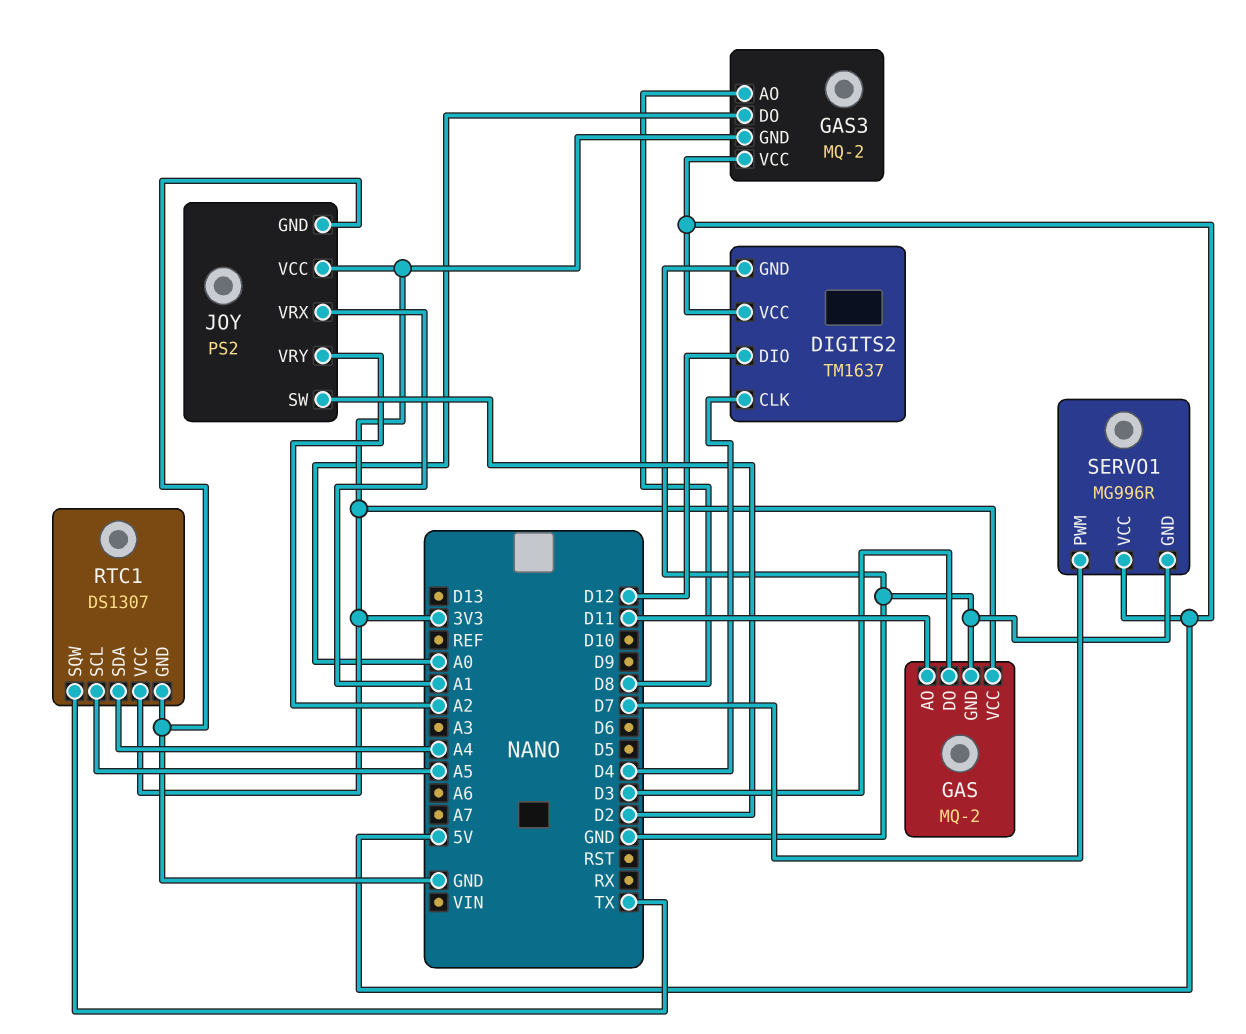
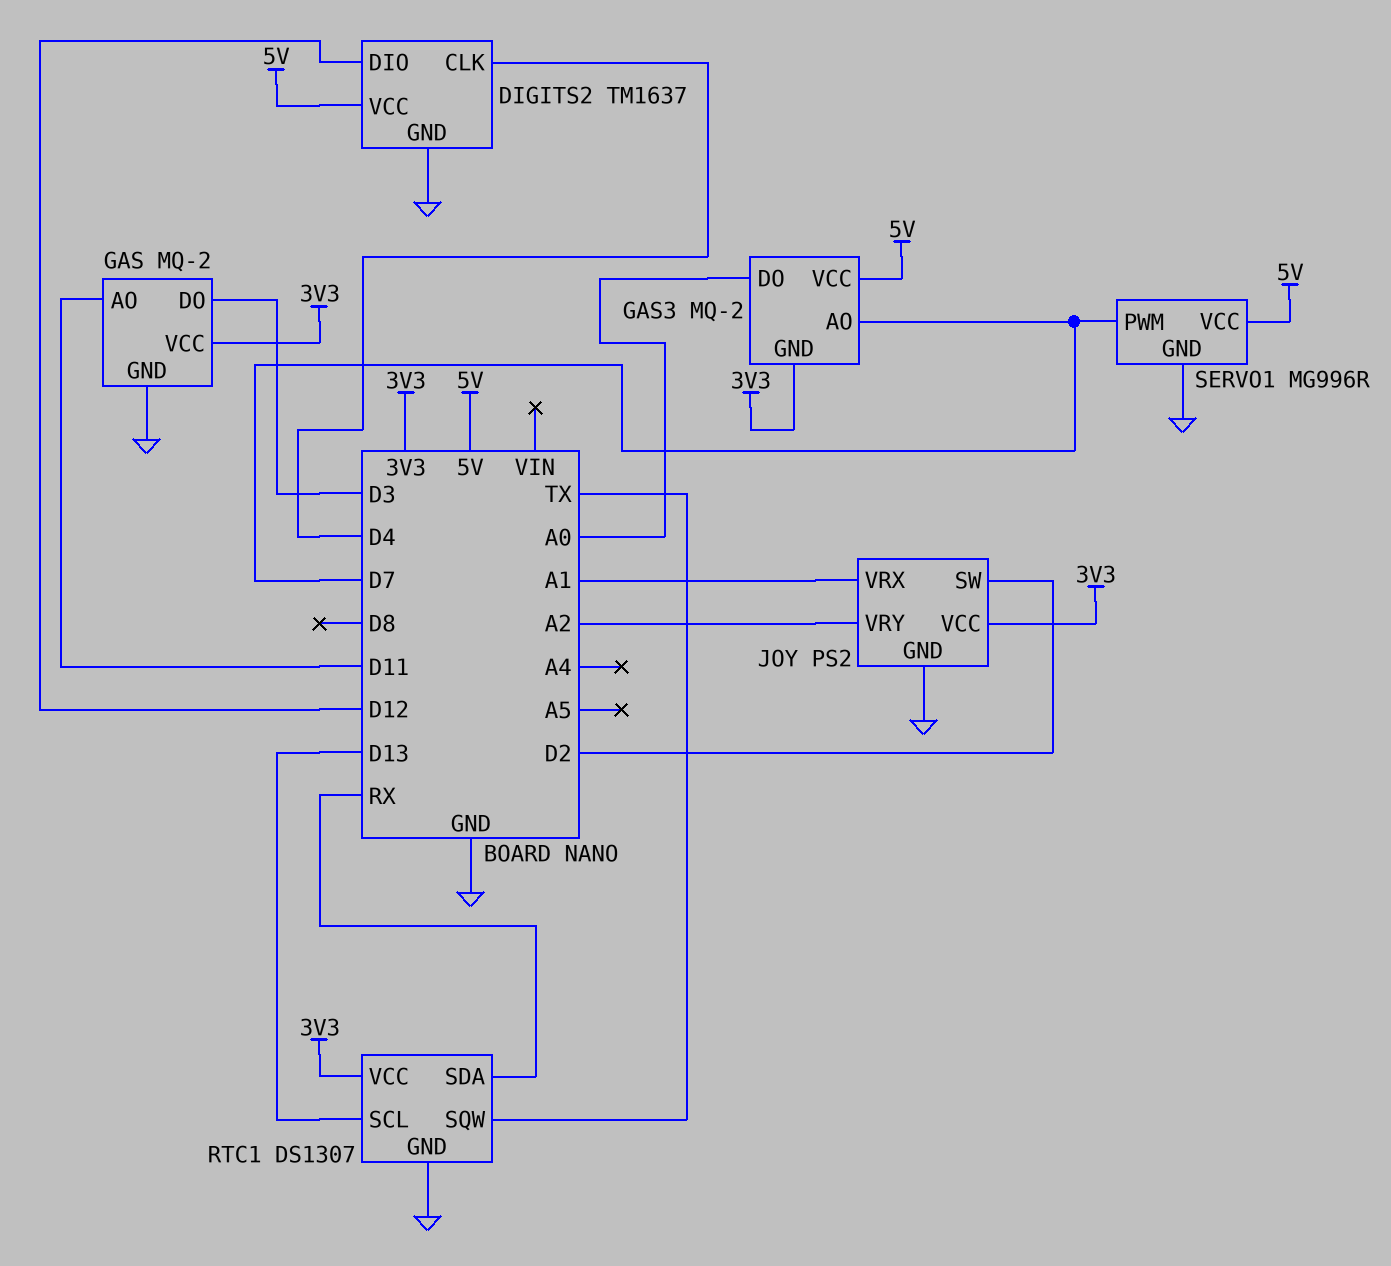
GAS3 pin AO: D8 -> D7
RTC1 pin SCL: A5 -> D13
RTC1 pin SDA: A4 -> RX

